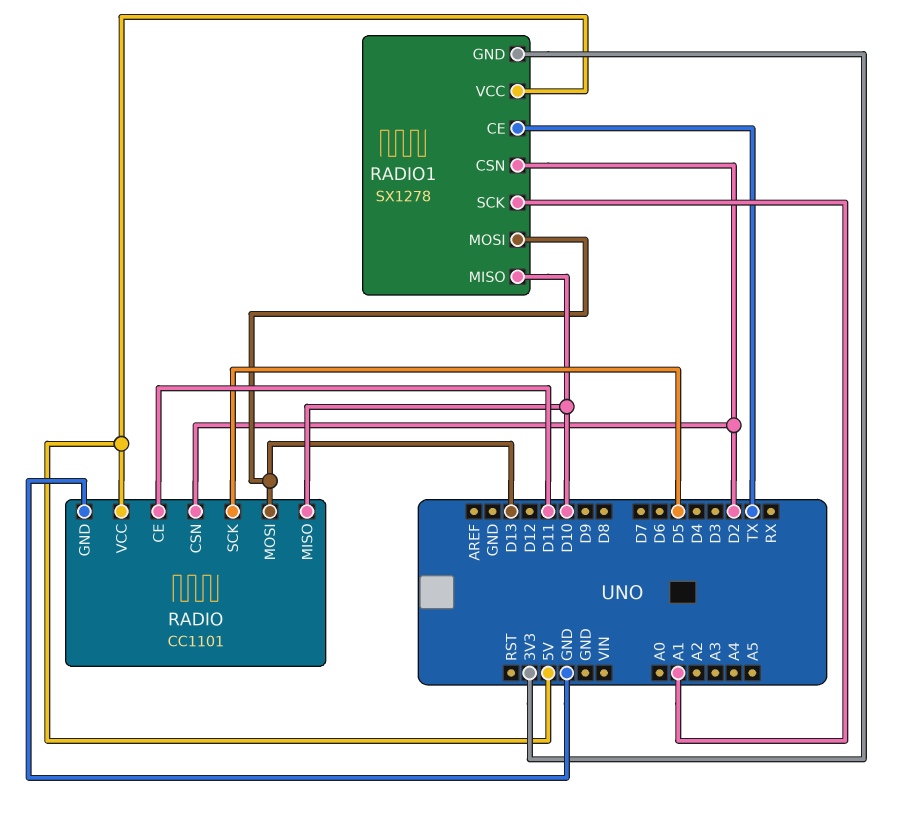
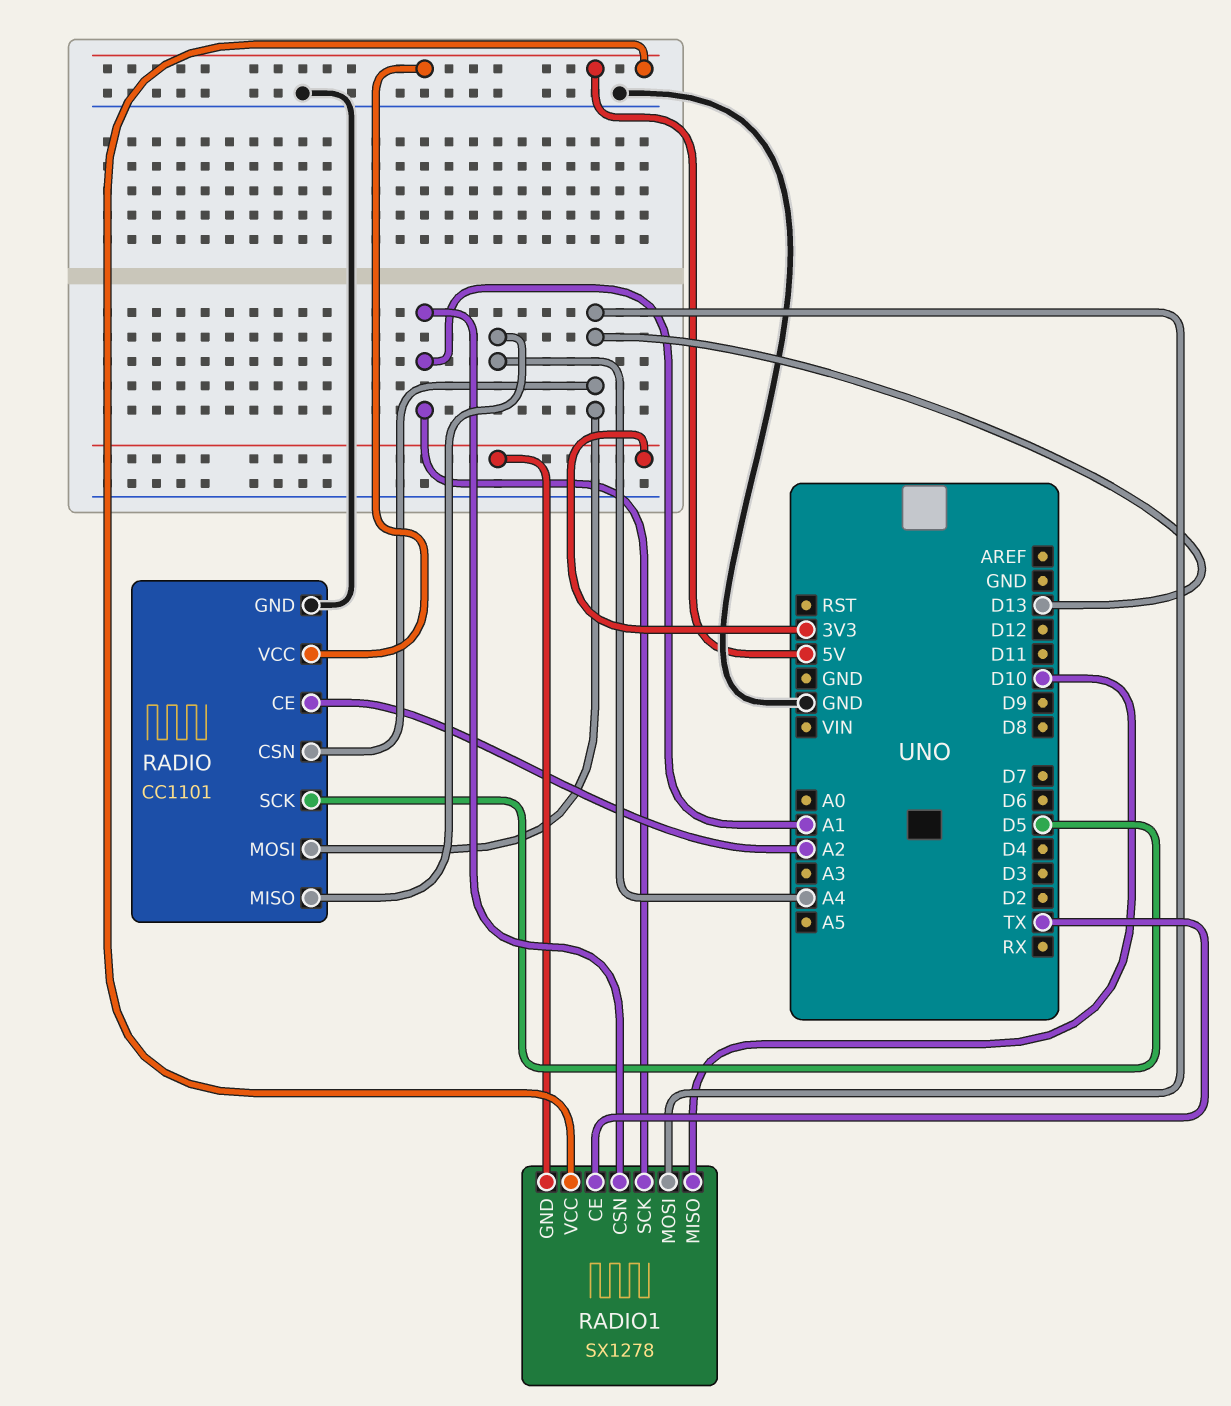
RADIO pin CE: D11 -> A2
RADIO pin CSN: D2 -> D13
RADIO pin MISO: D10 -> A4
RADIO1 pin CSN: D2 -> A1

